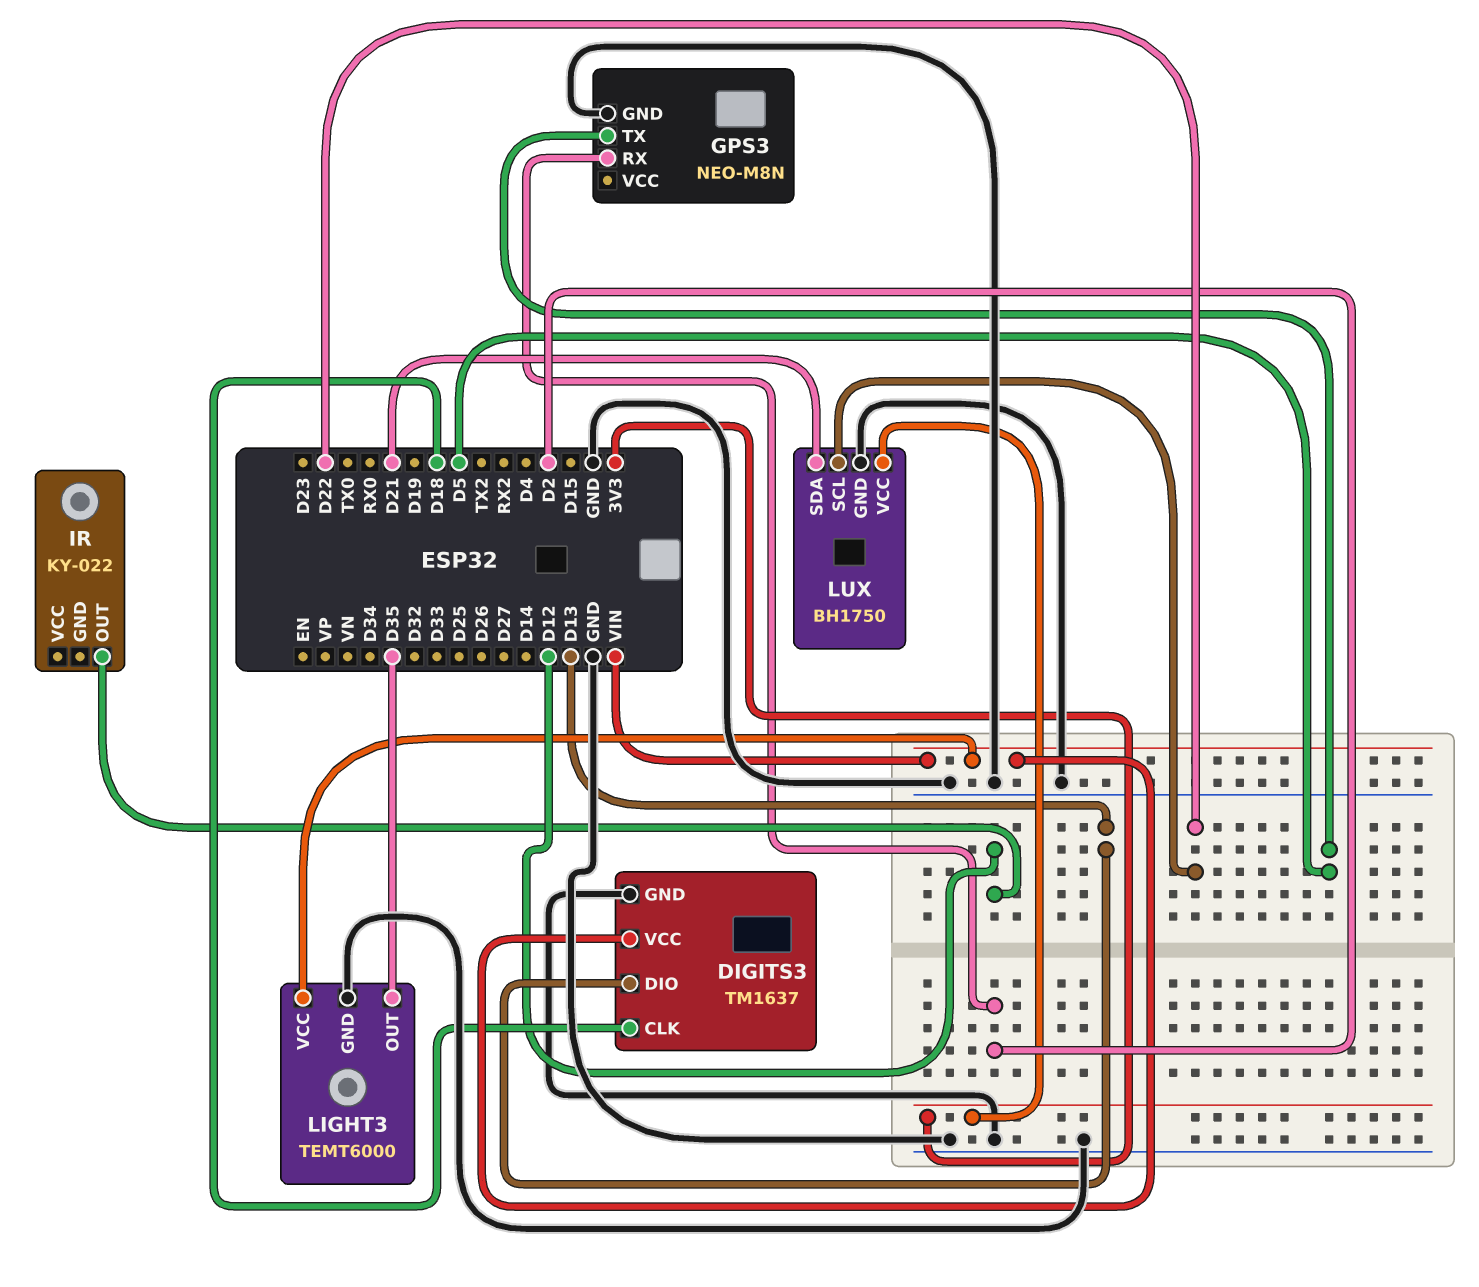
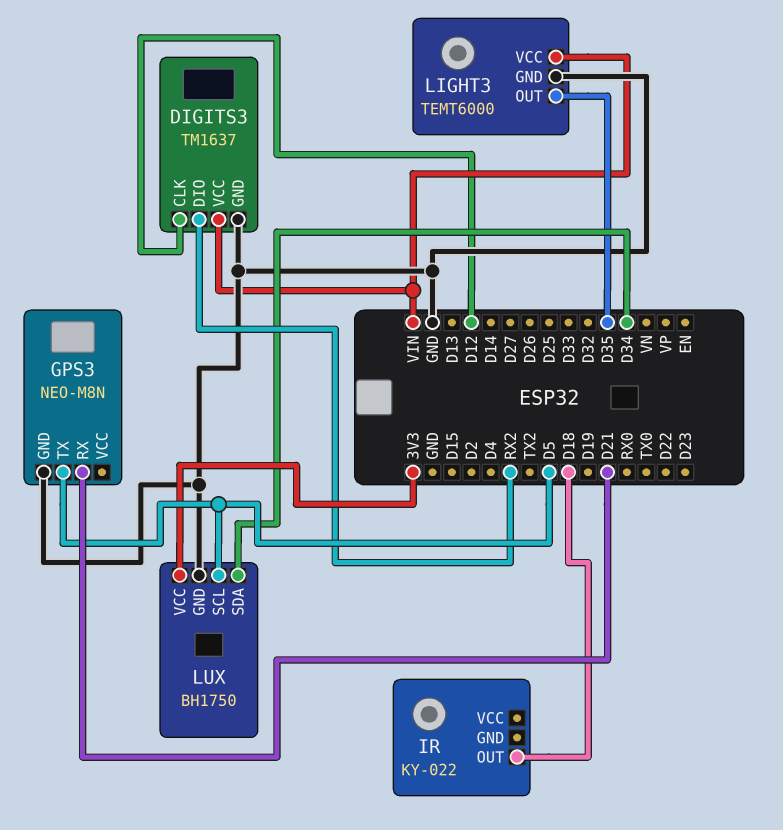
DIGITS3 pin CLK: D18 -> D12
DIGITS3 pin DIO: D13 -> RX2
GPS3 pin RX: D2 -> D21
IR pin OUT: D12 -> D18
LUX pin SCL: D22 -> D5
LUX pin SDA: D21 -> D34

